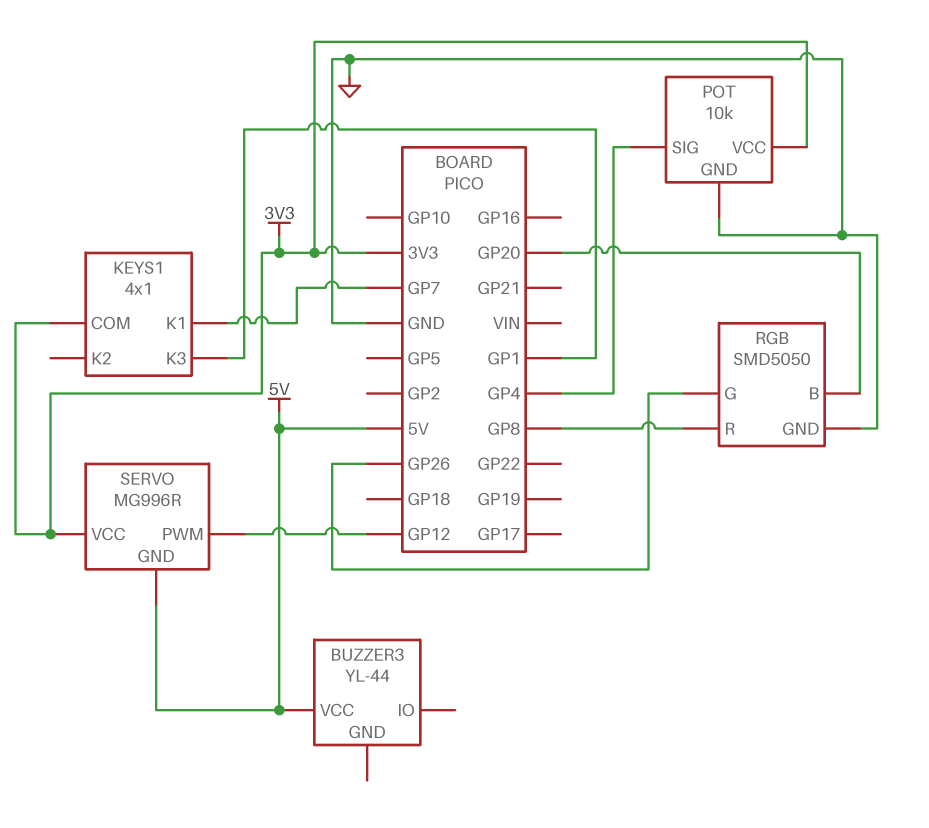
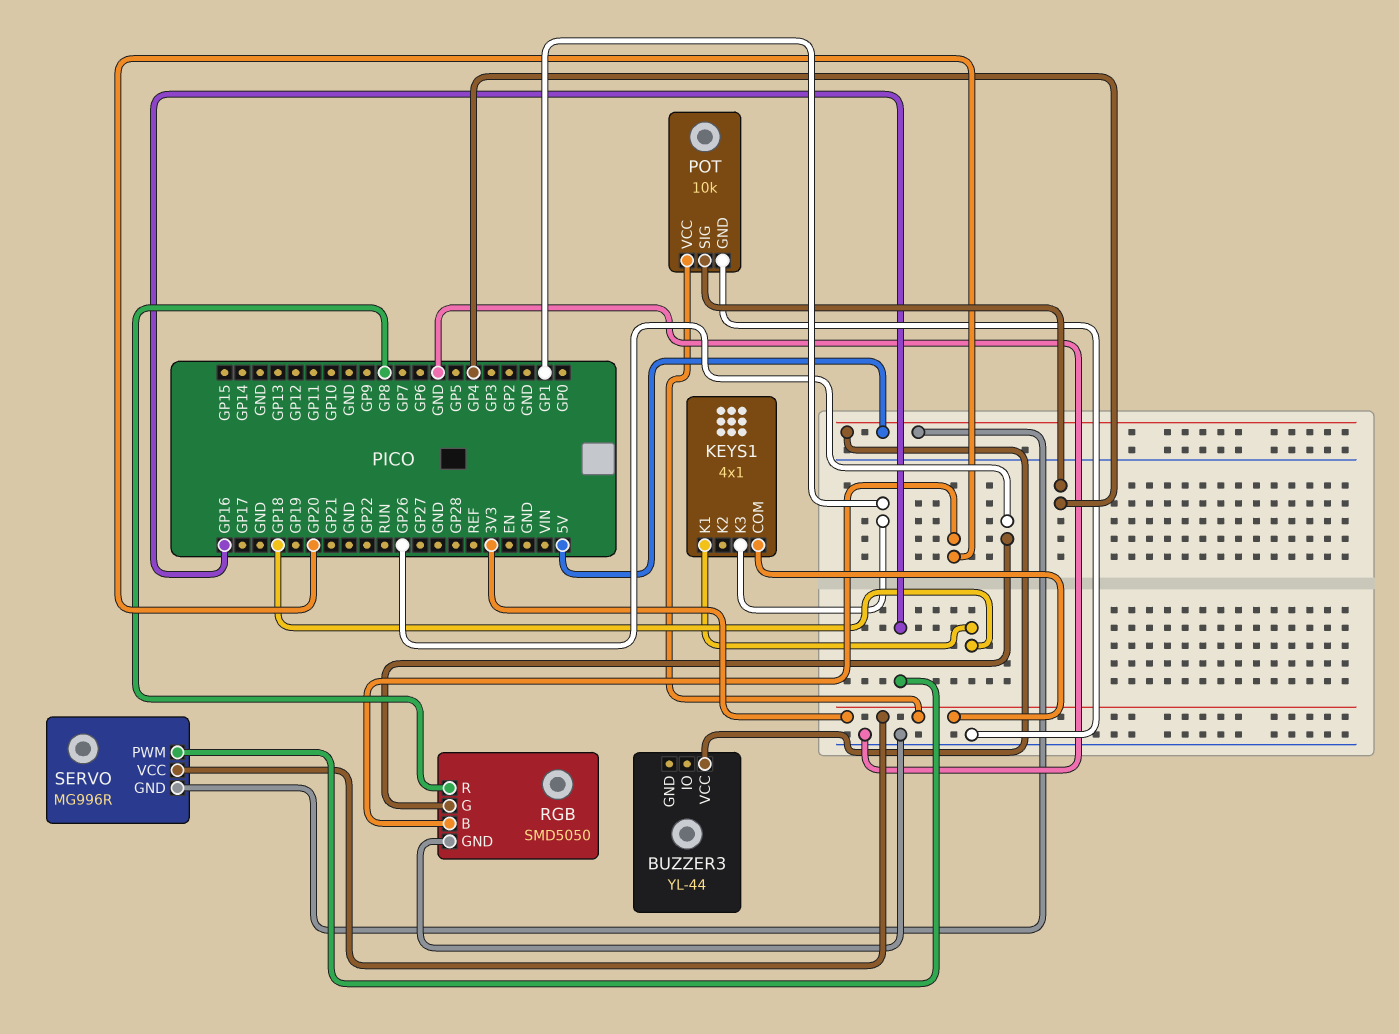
KEYS1 pin K1: GP7 -> GP18
SERVO pin PWM: GP12 -> GP16

